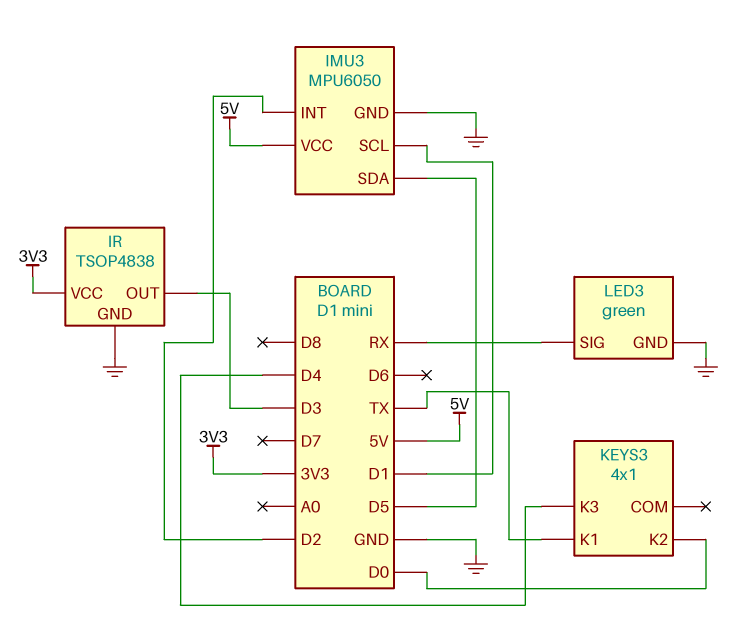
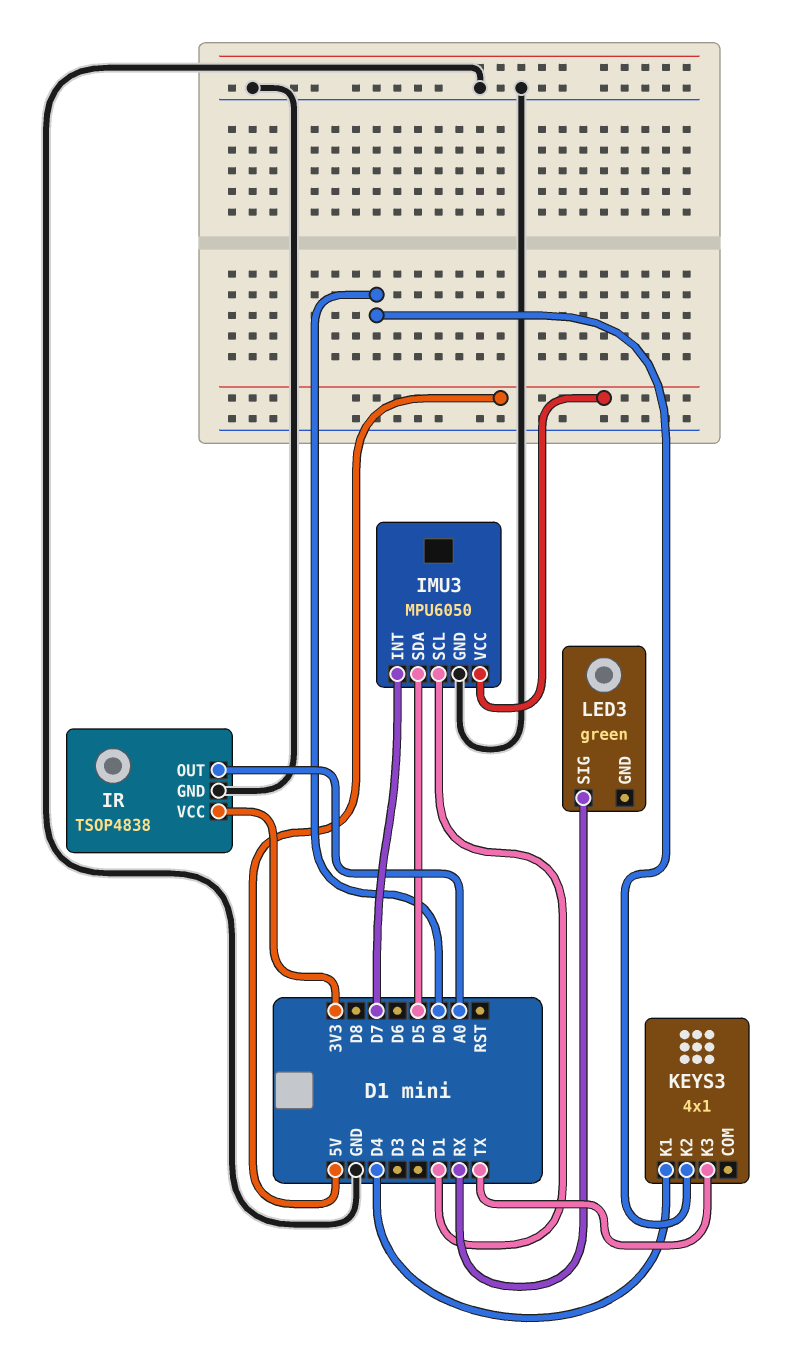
IMU3 pin INT: D2 -> D7
IR pin OUT: D3 -> A0
KEYS3 pin K1: TX -> D4
KEYS3 pin K3: D4 -> TX
LED3 pin GND: GND -> none

